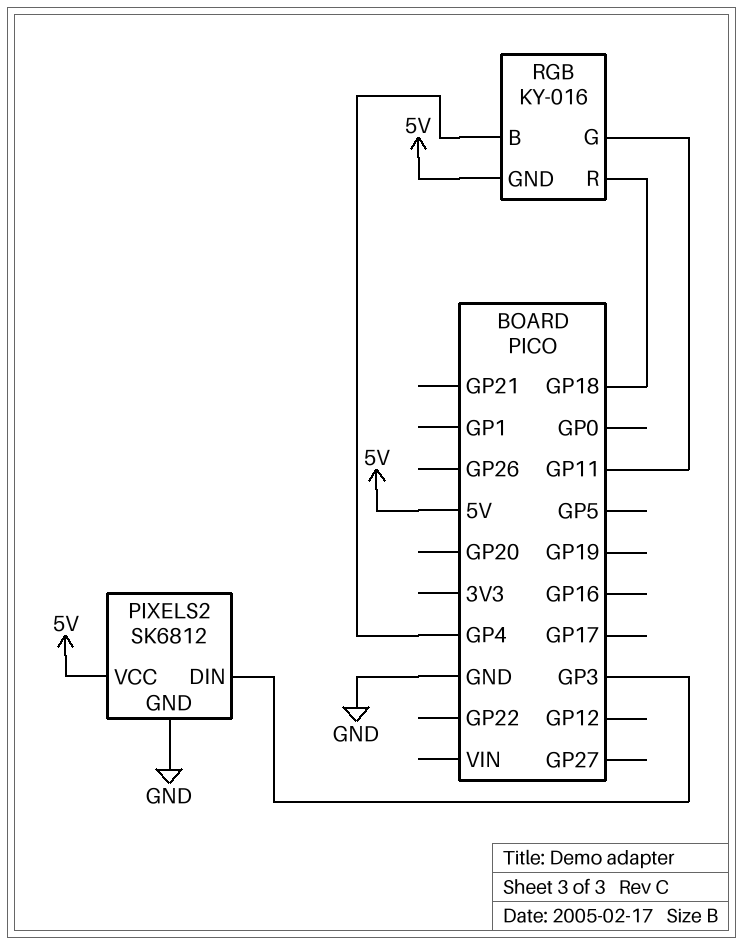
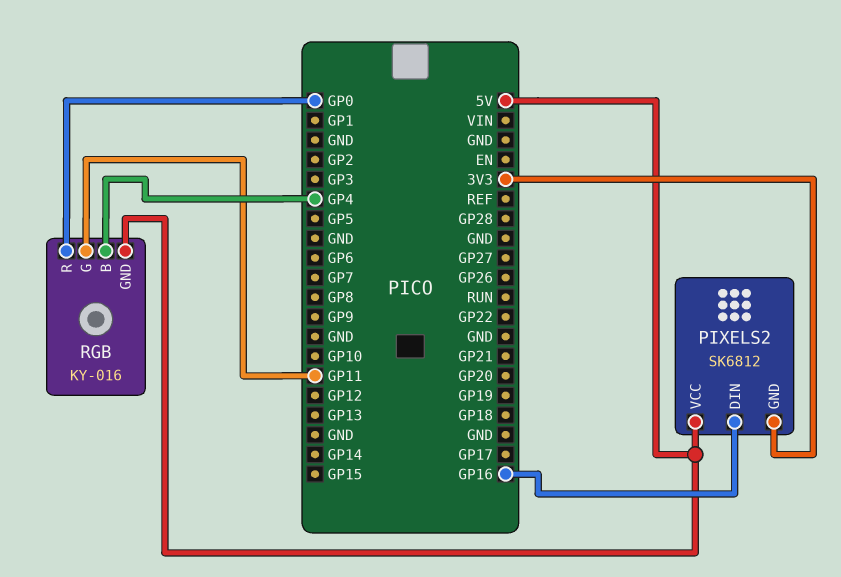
PIXELS2 pin DIN: GP3 -> GP16
PIXELS2 pin GND: GND -> 3V3
RGB pin R: GP18 -> GP0

